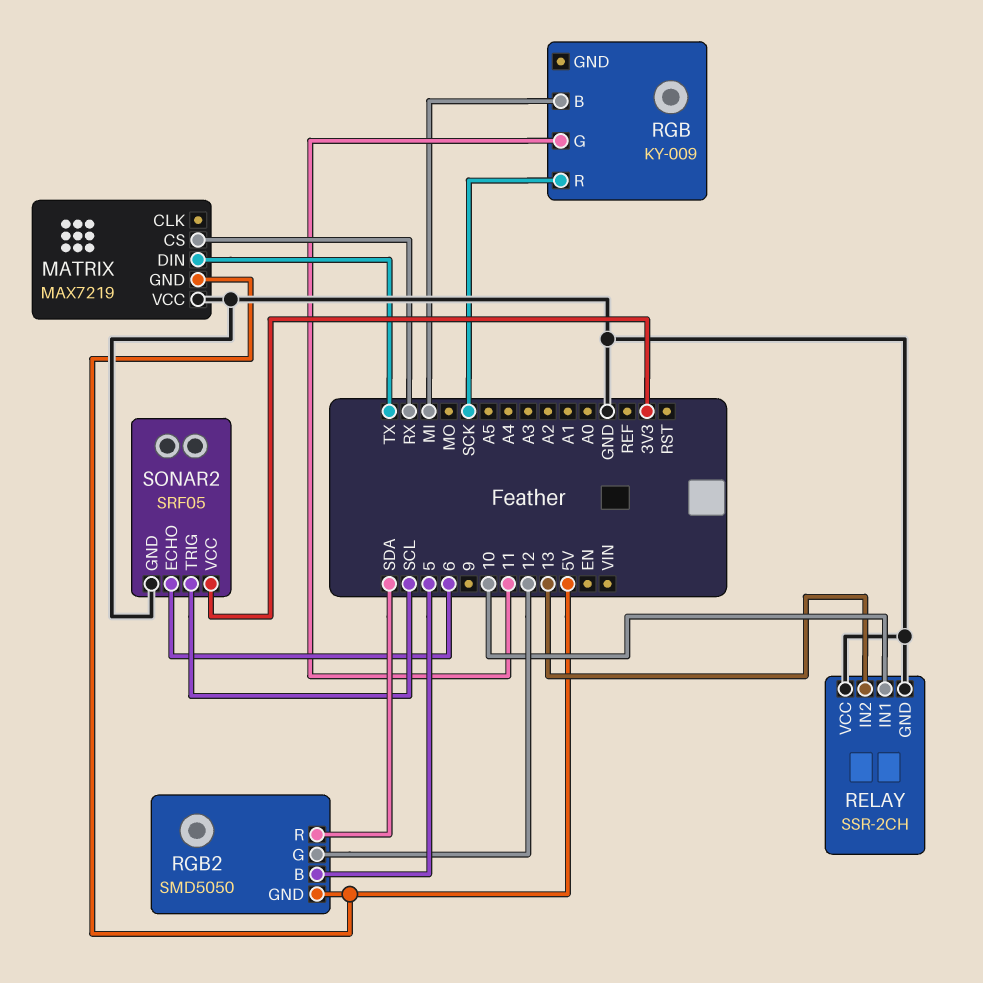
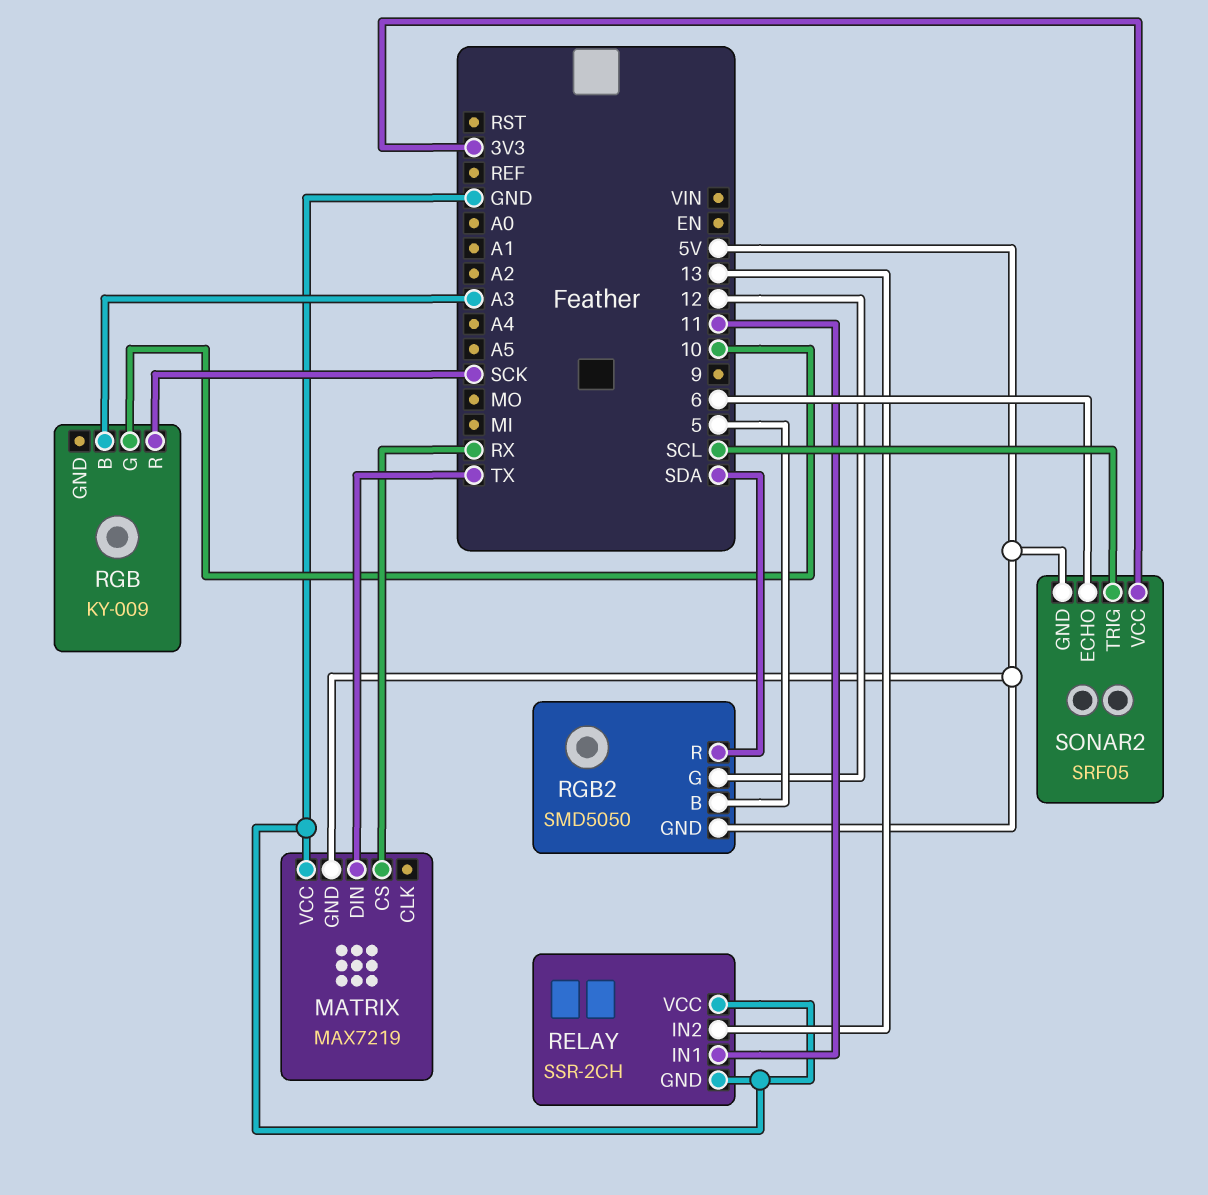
RELAY pin IN1: 10 -> 11
RGB pin B: MI -> A3
RGB pin G: 11 -> 10
SONAR2 pin GND: GND -> 5V

